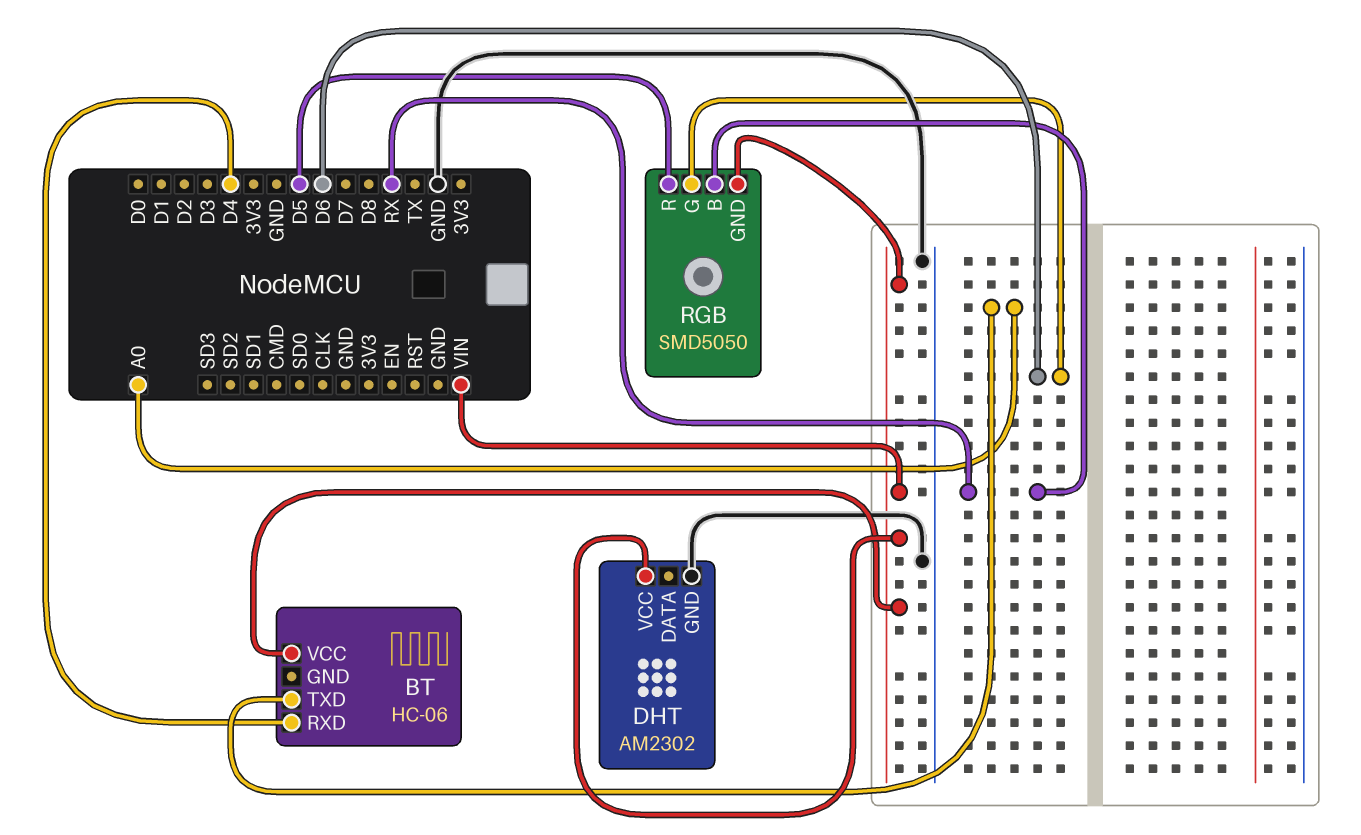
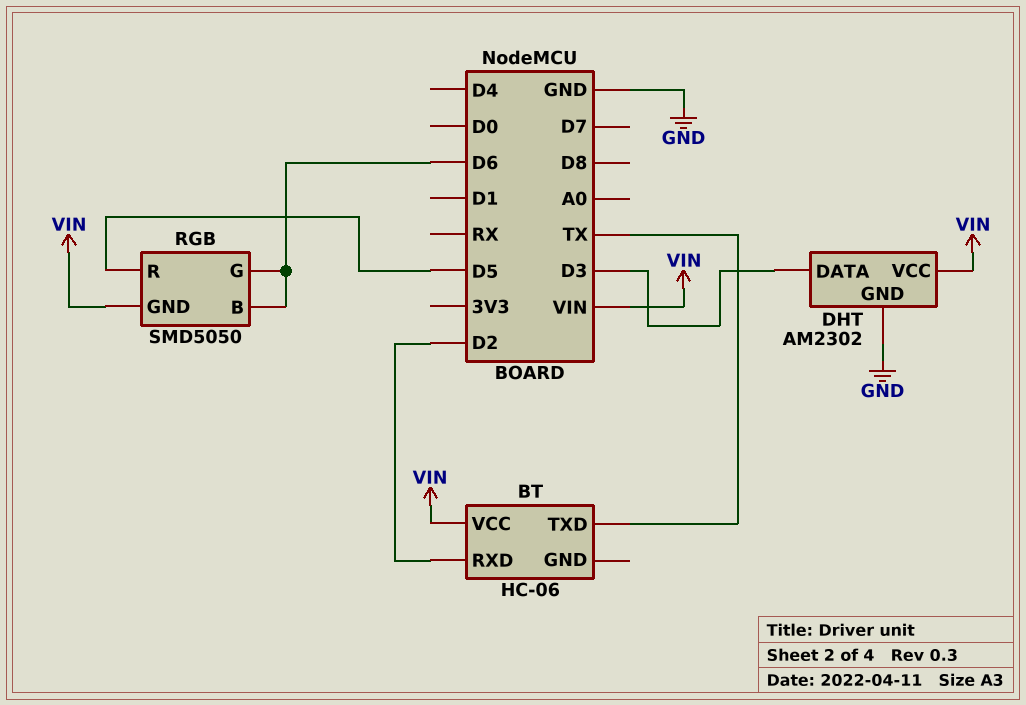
BT pin RXD: D4 -> D2
BT pin TXD: A0 -> TX
DHT pin DATA: none -> D3
RGB pin B: RX -> D6

